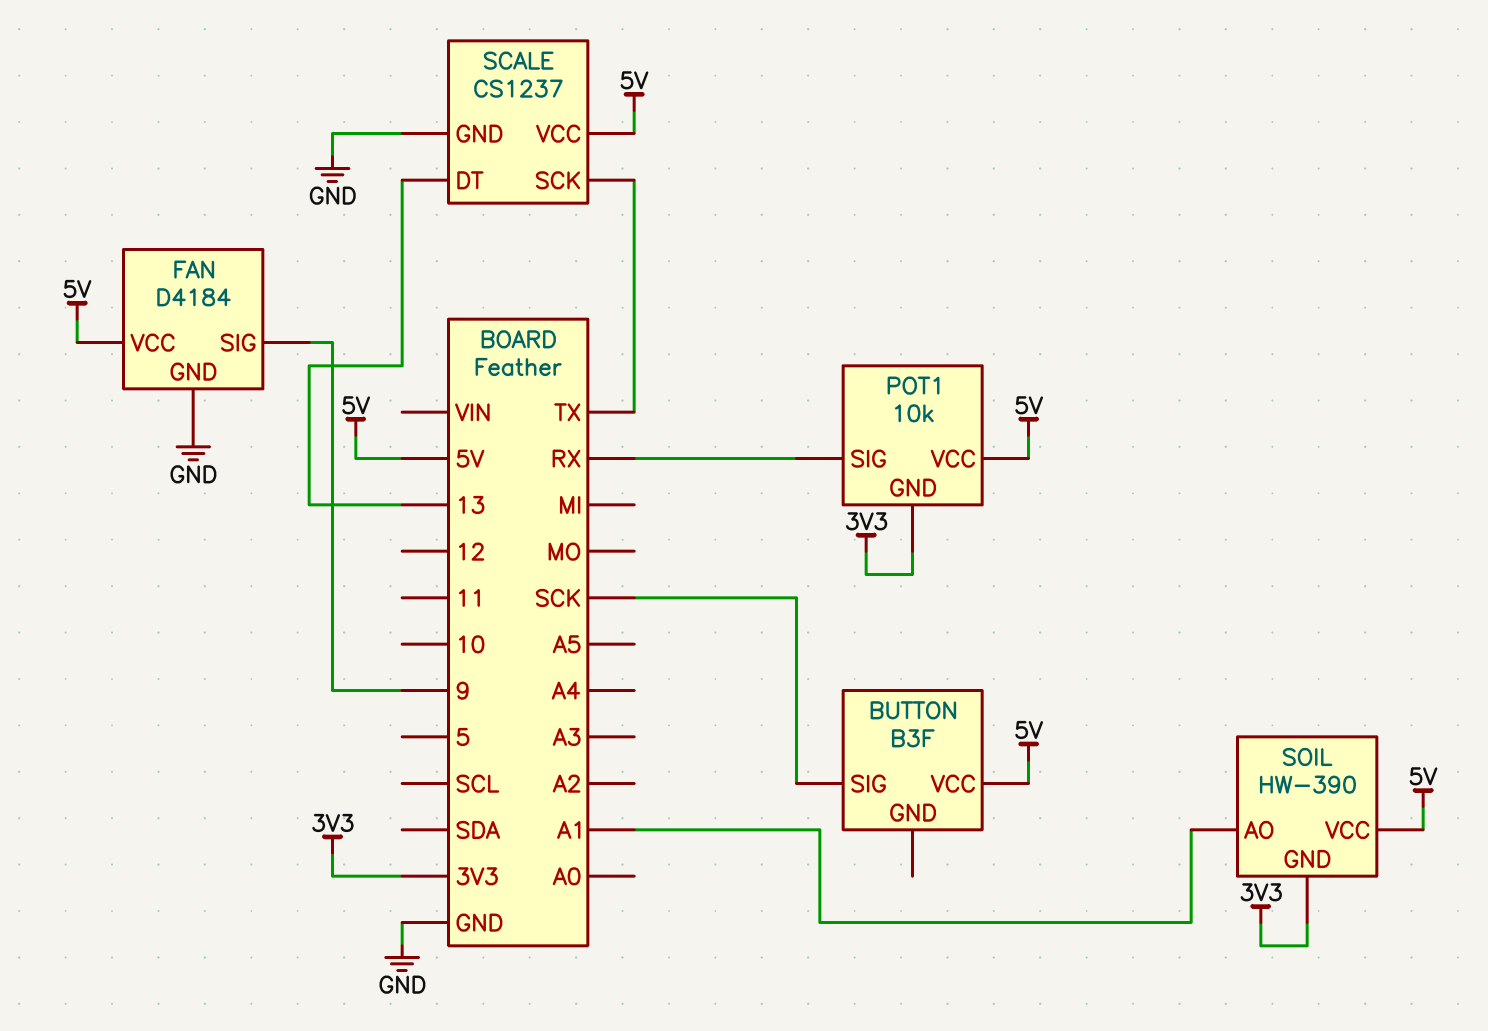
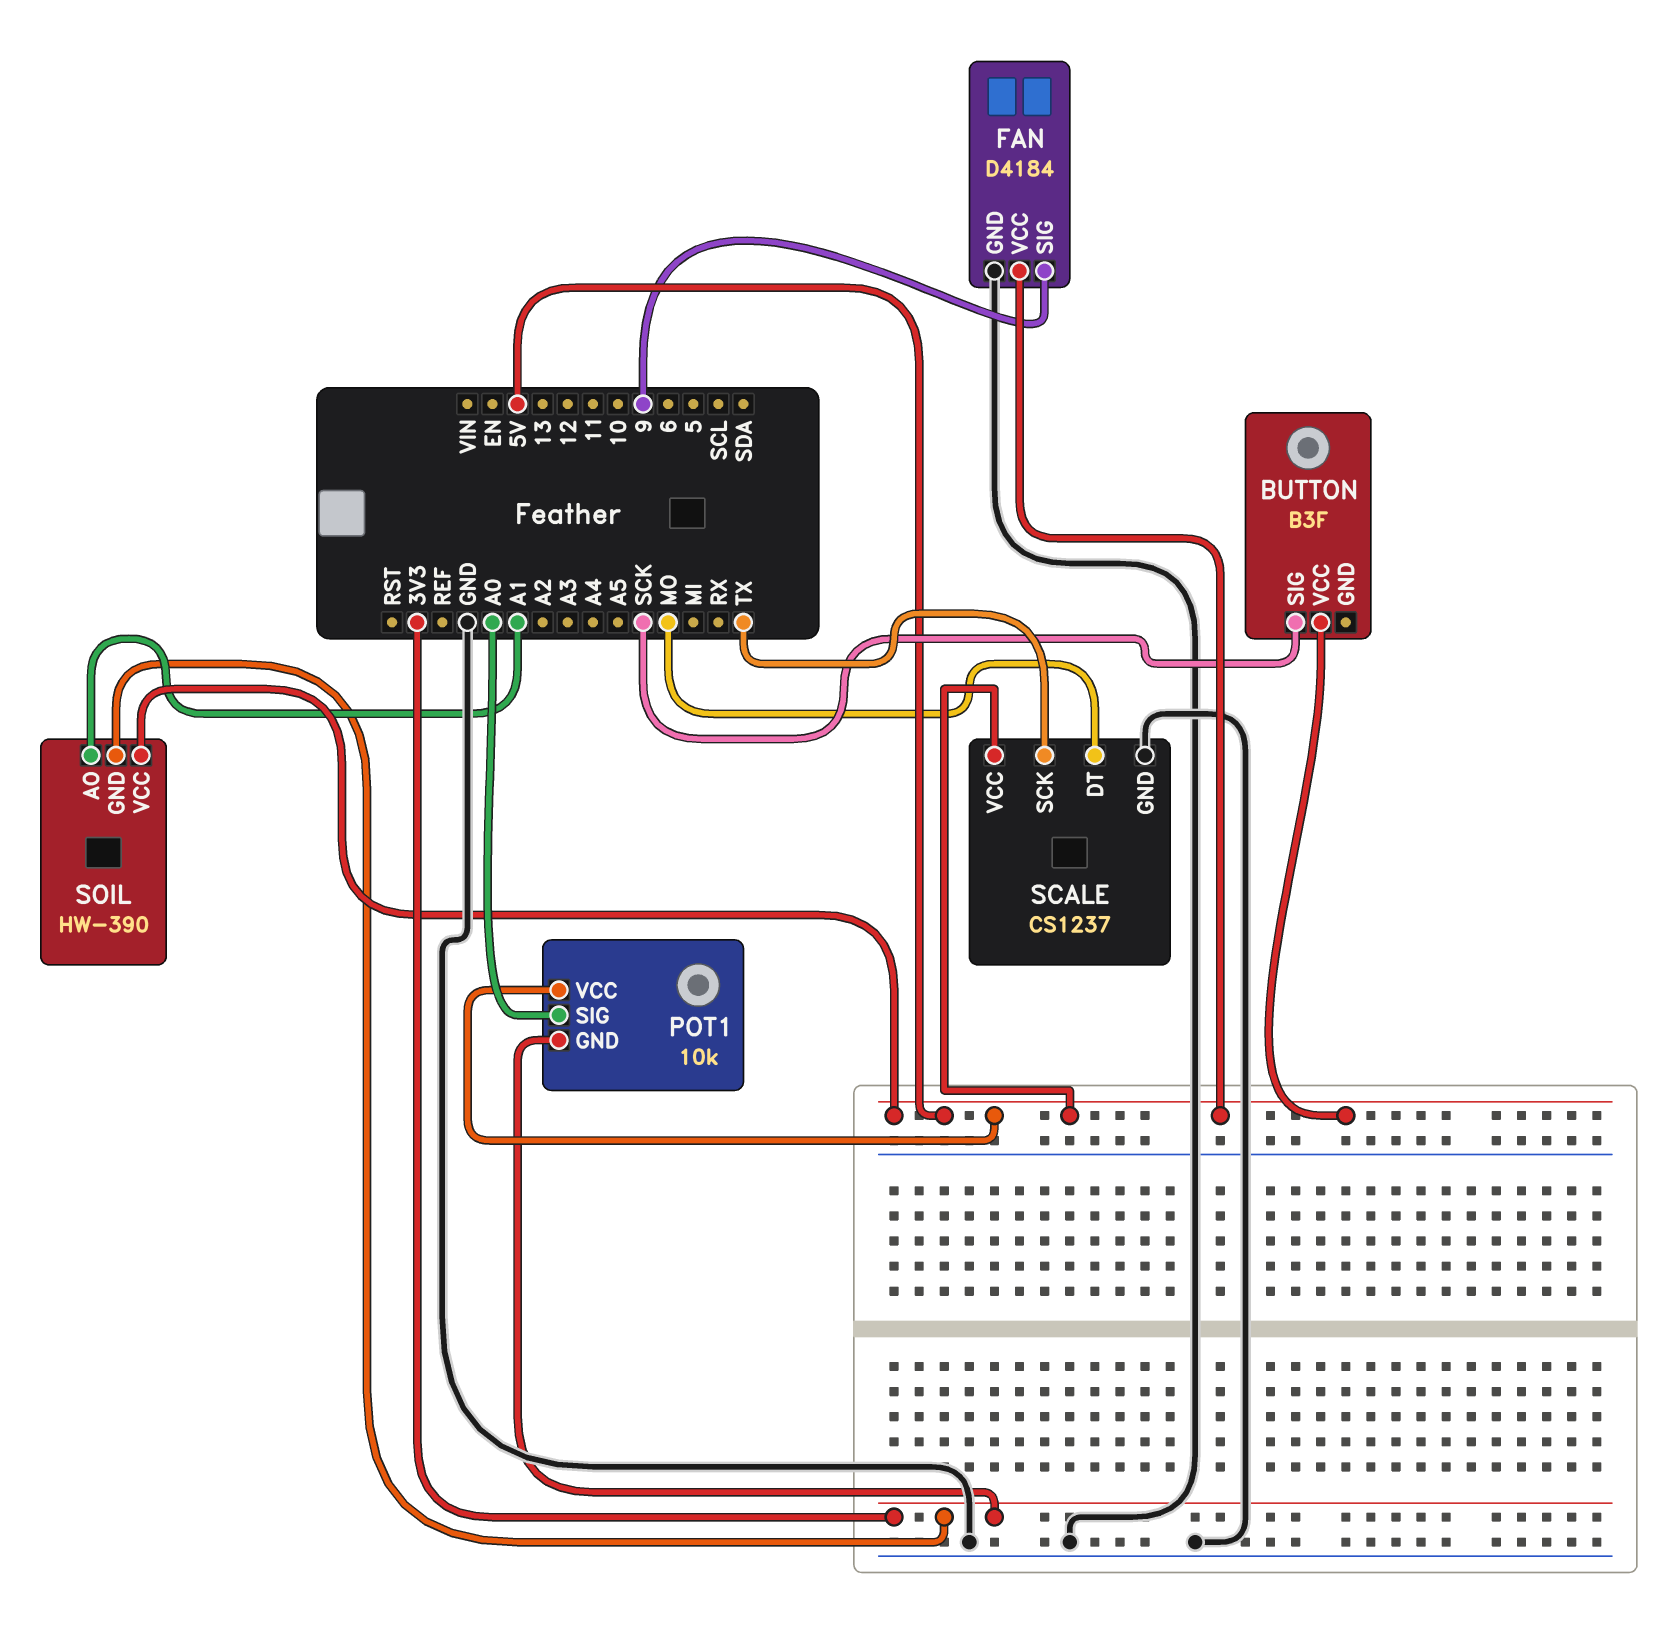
POT1 pin SIG: RX -> A0
SCALE pin DT: 13 -> MO

